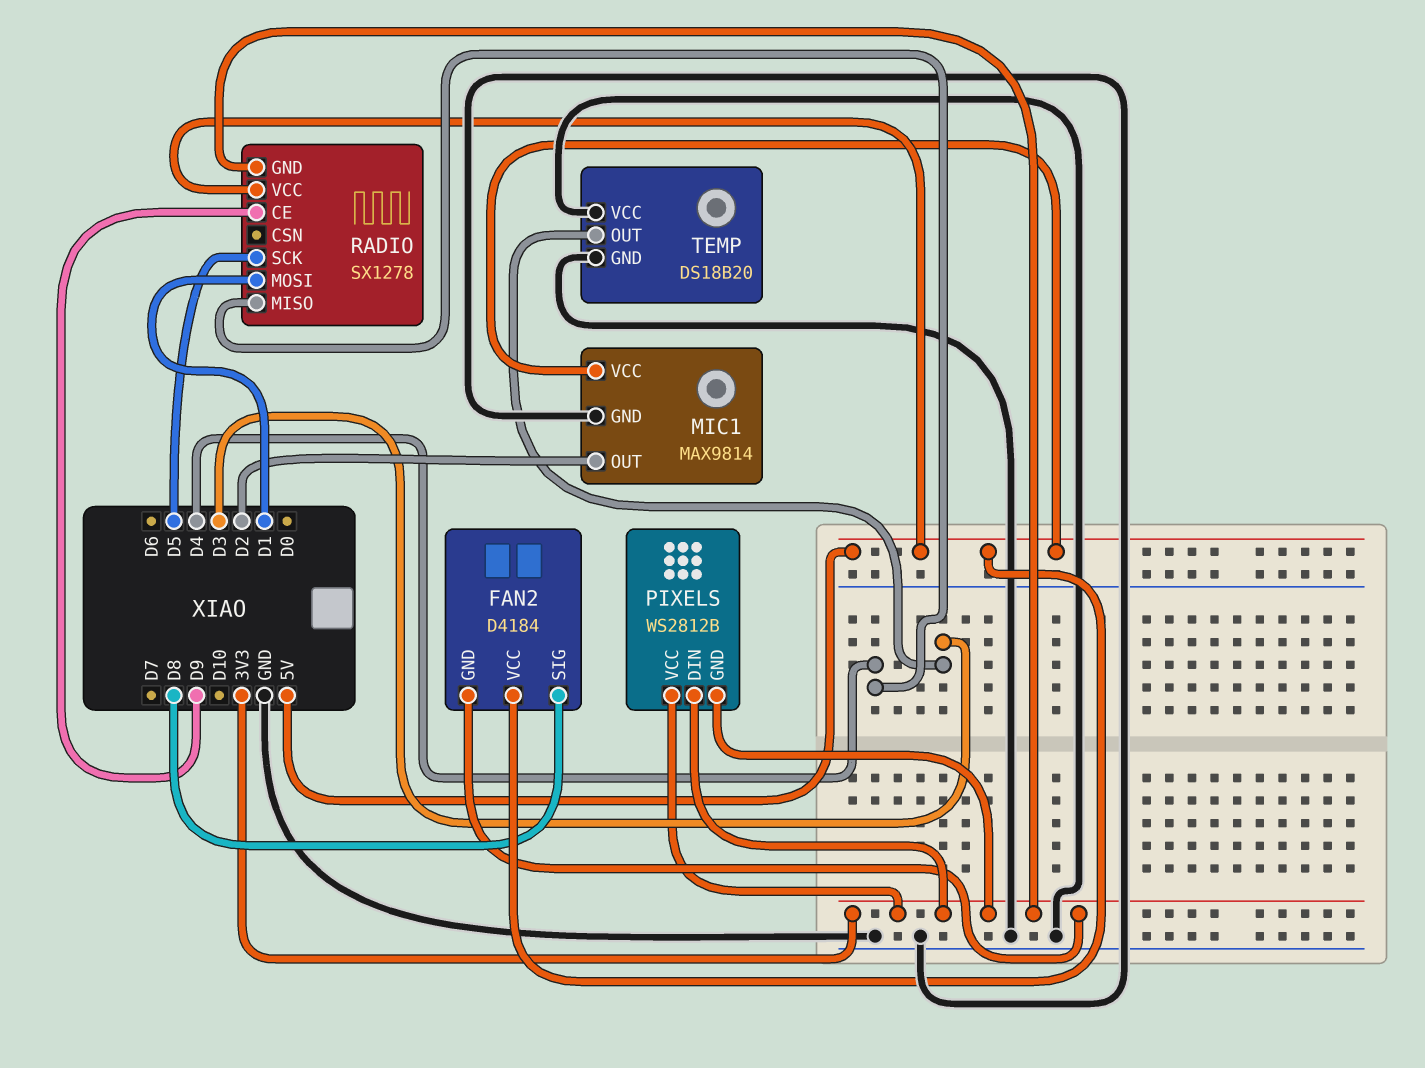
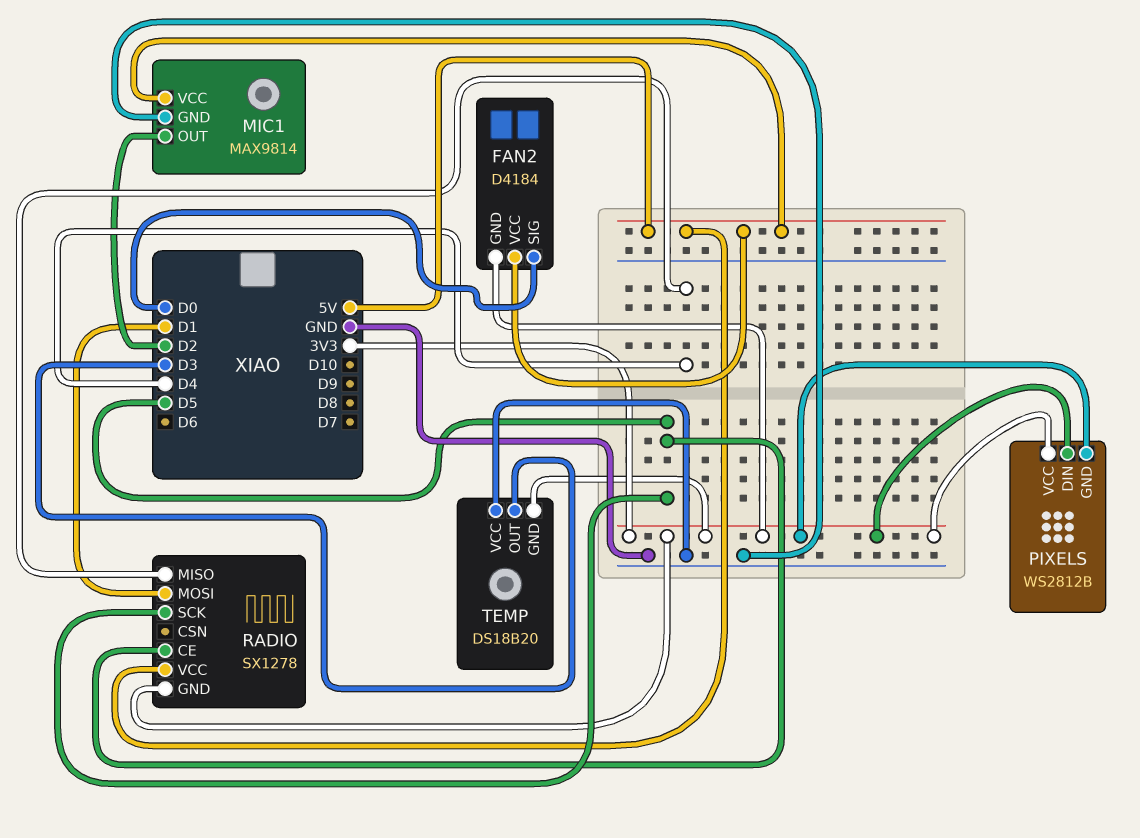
FAN2 pin SIG: D8 -> D0
RADIO pin CE: D9 -> D5
TEMP pin GND: GND -> 3V3

